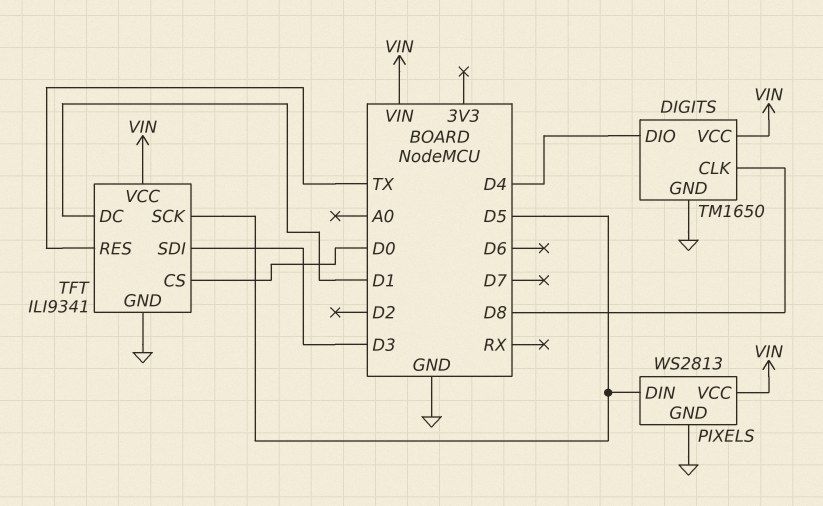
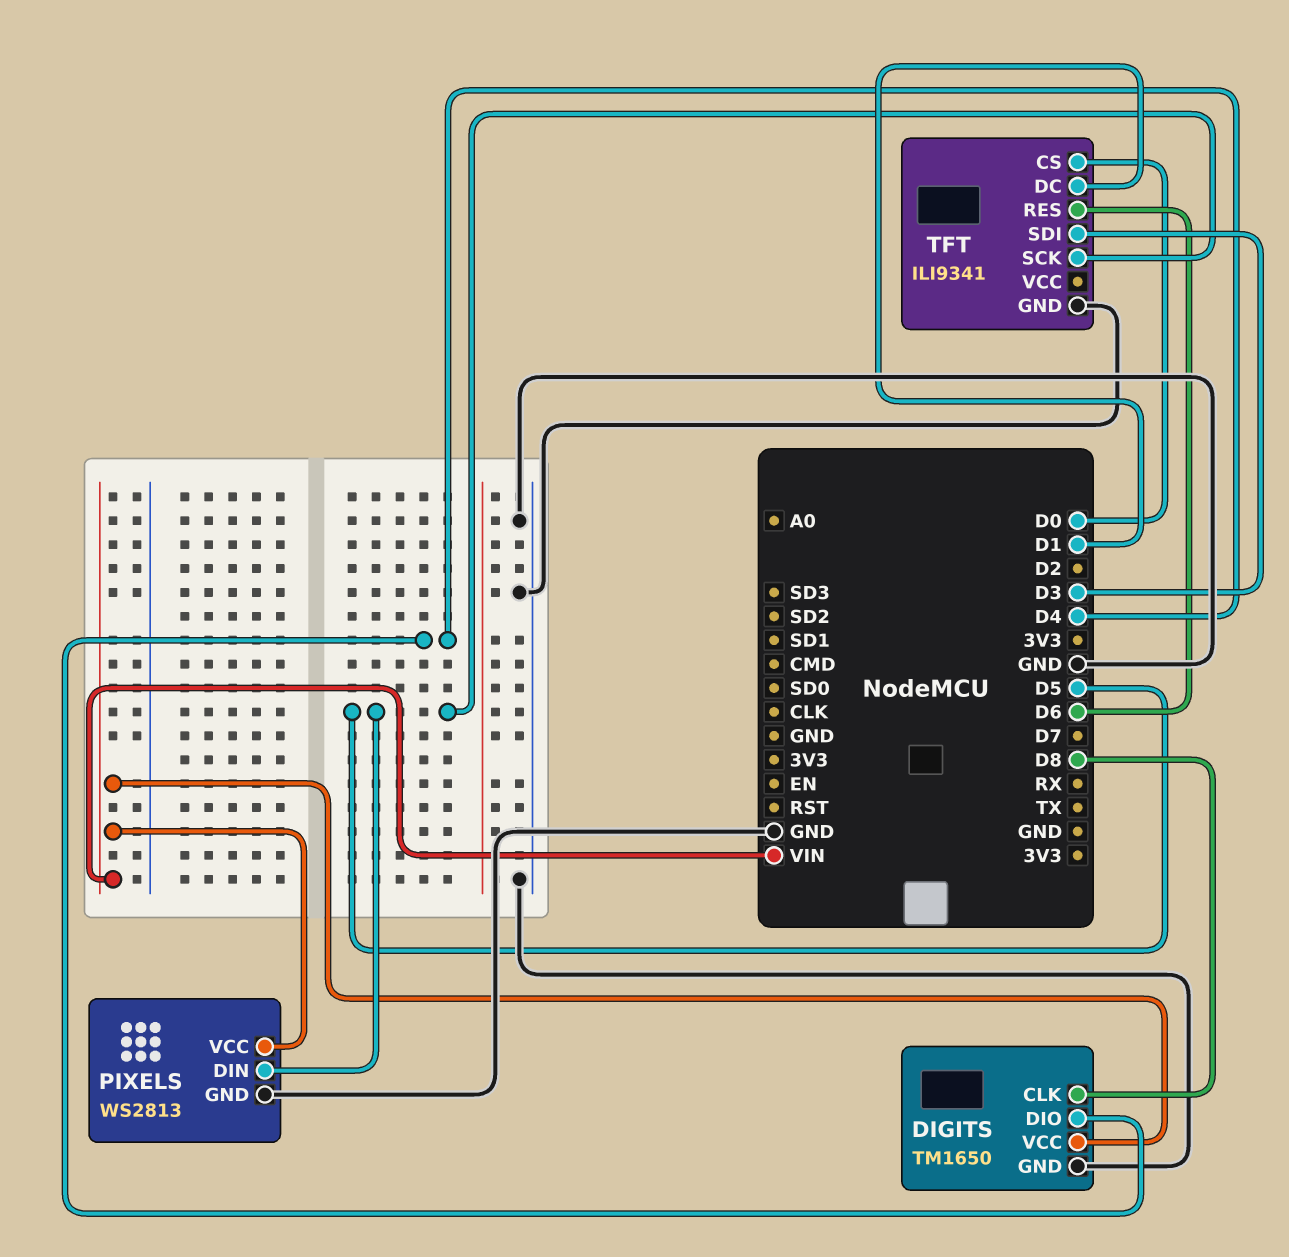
TFT pin RES: TX -> D6
TFT pin VCC: VIN -> none

